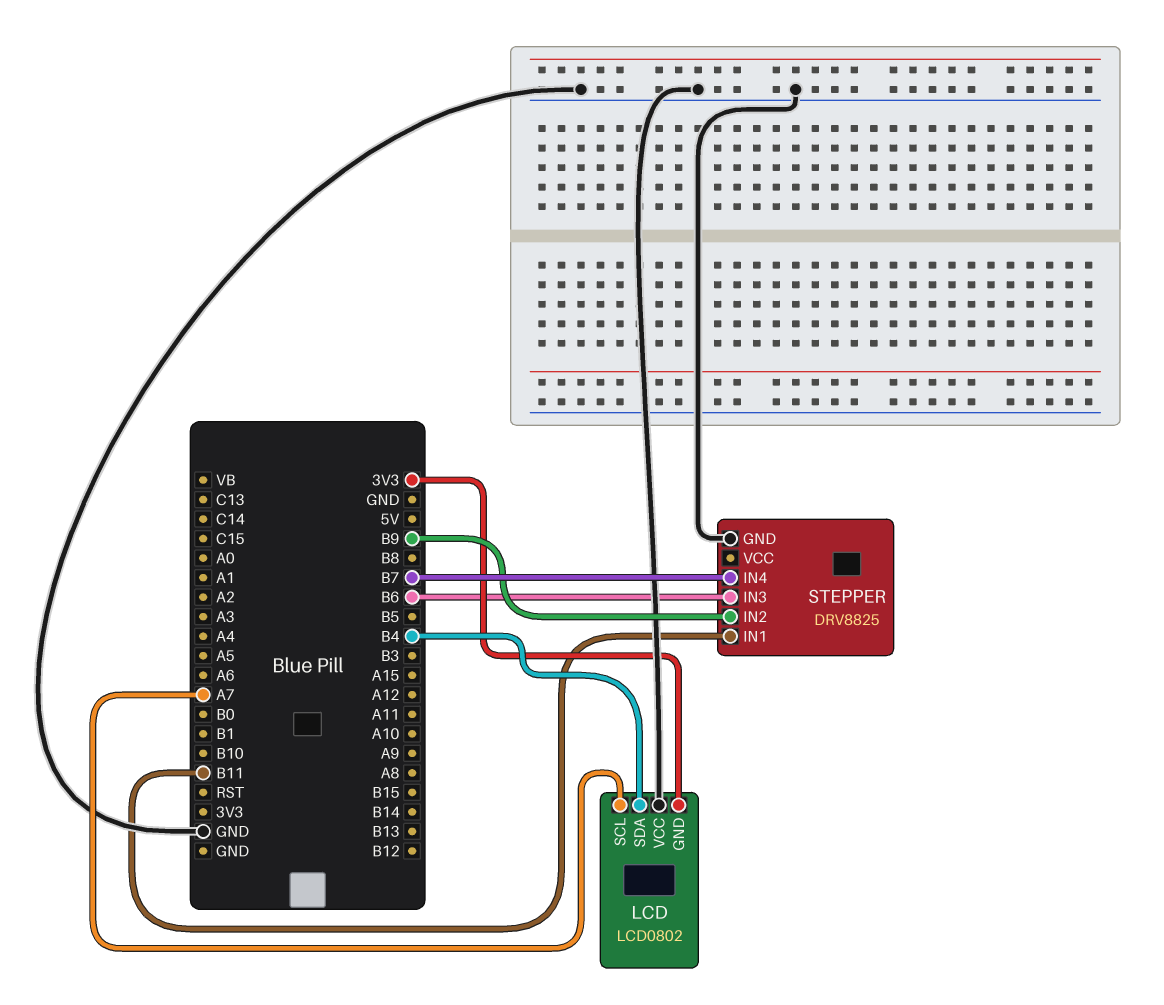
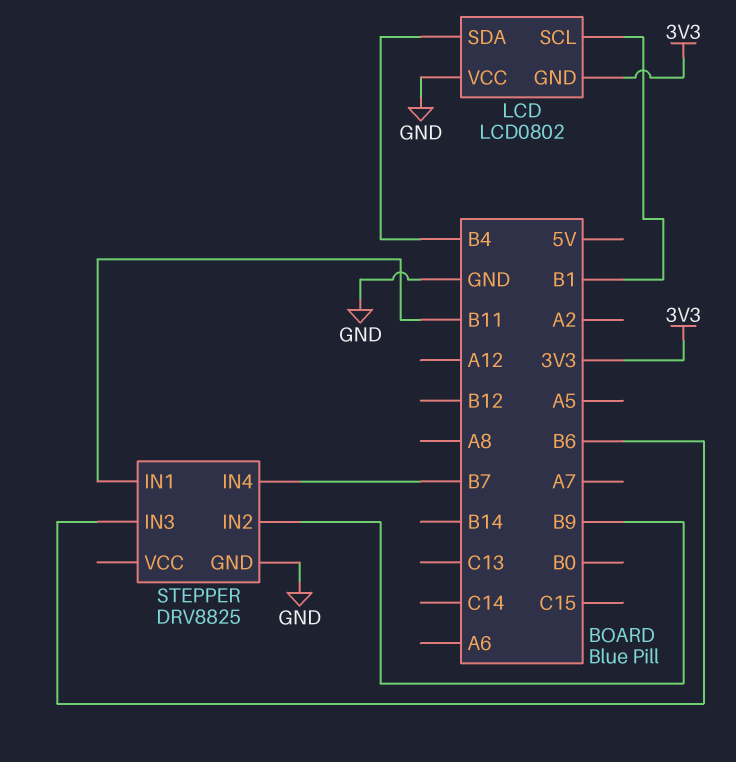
LCD pin SCL: A7 -> B1

